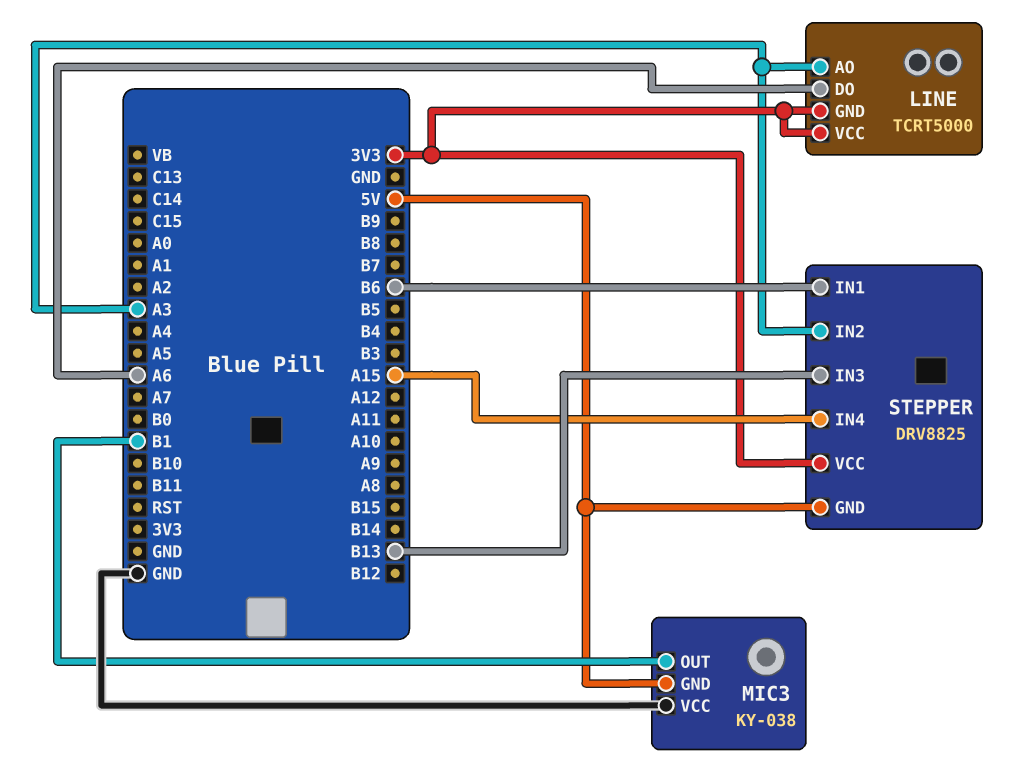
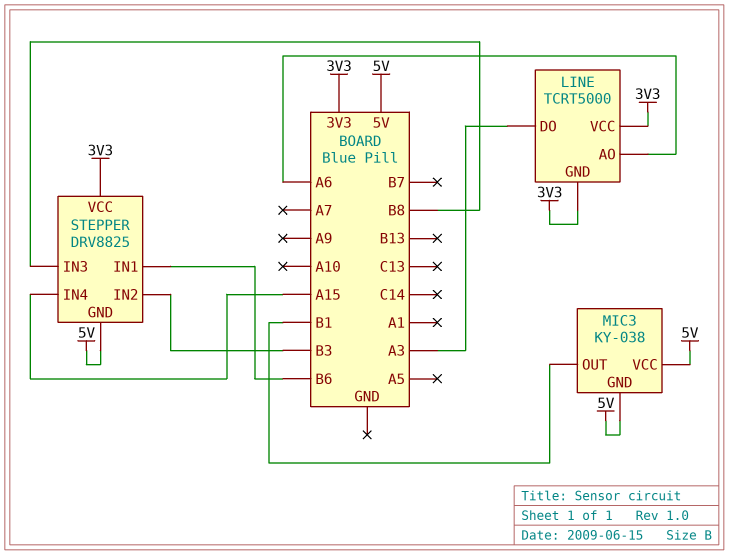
LINE pin AO: A3 -> A6
LINE pin DO: A6 -> A3
MIC3 pin VCC: GND -> 5V
STEPPER pin IN2: A3 -> B3
STEPPER pin IN3: B13 -> B8

